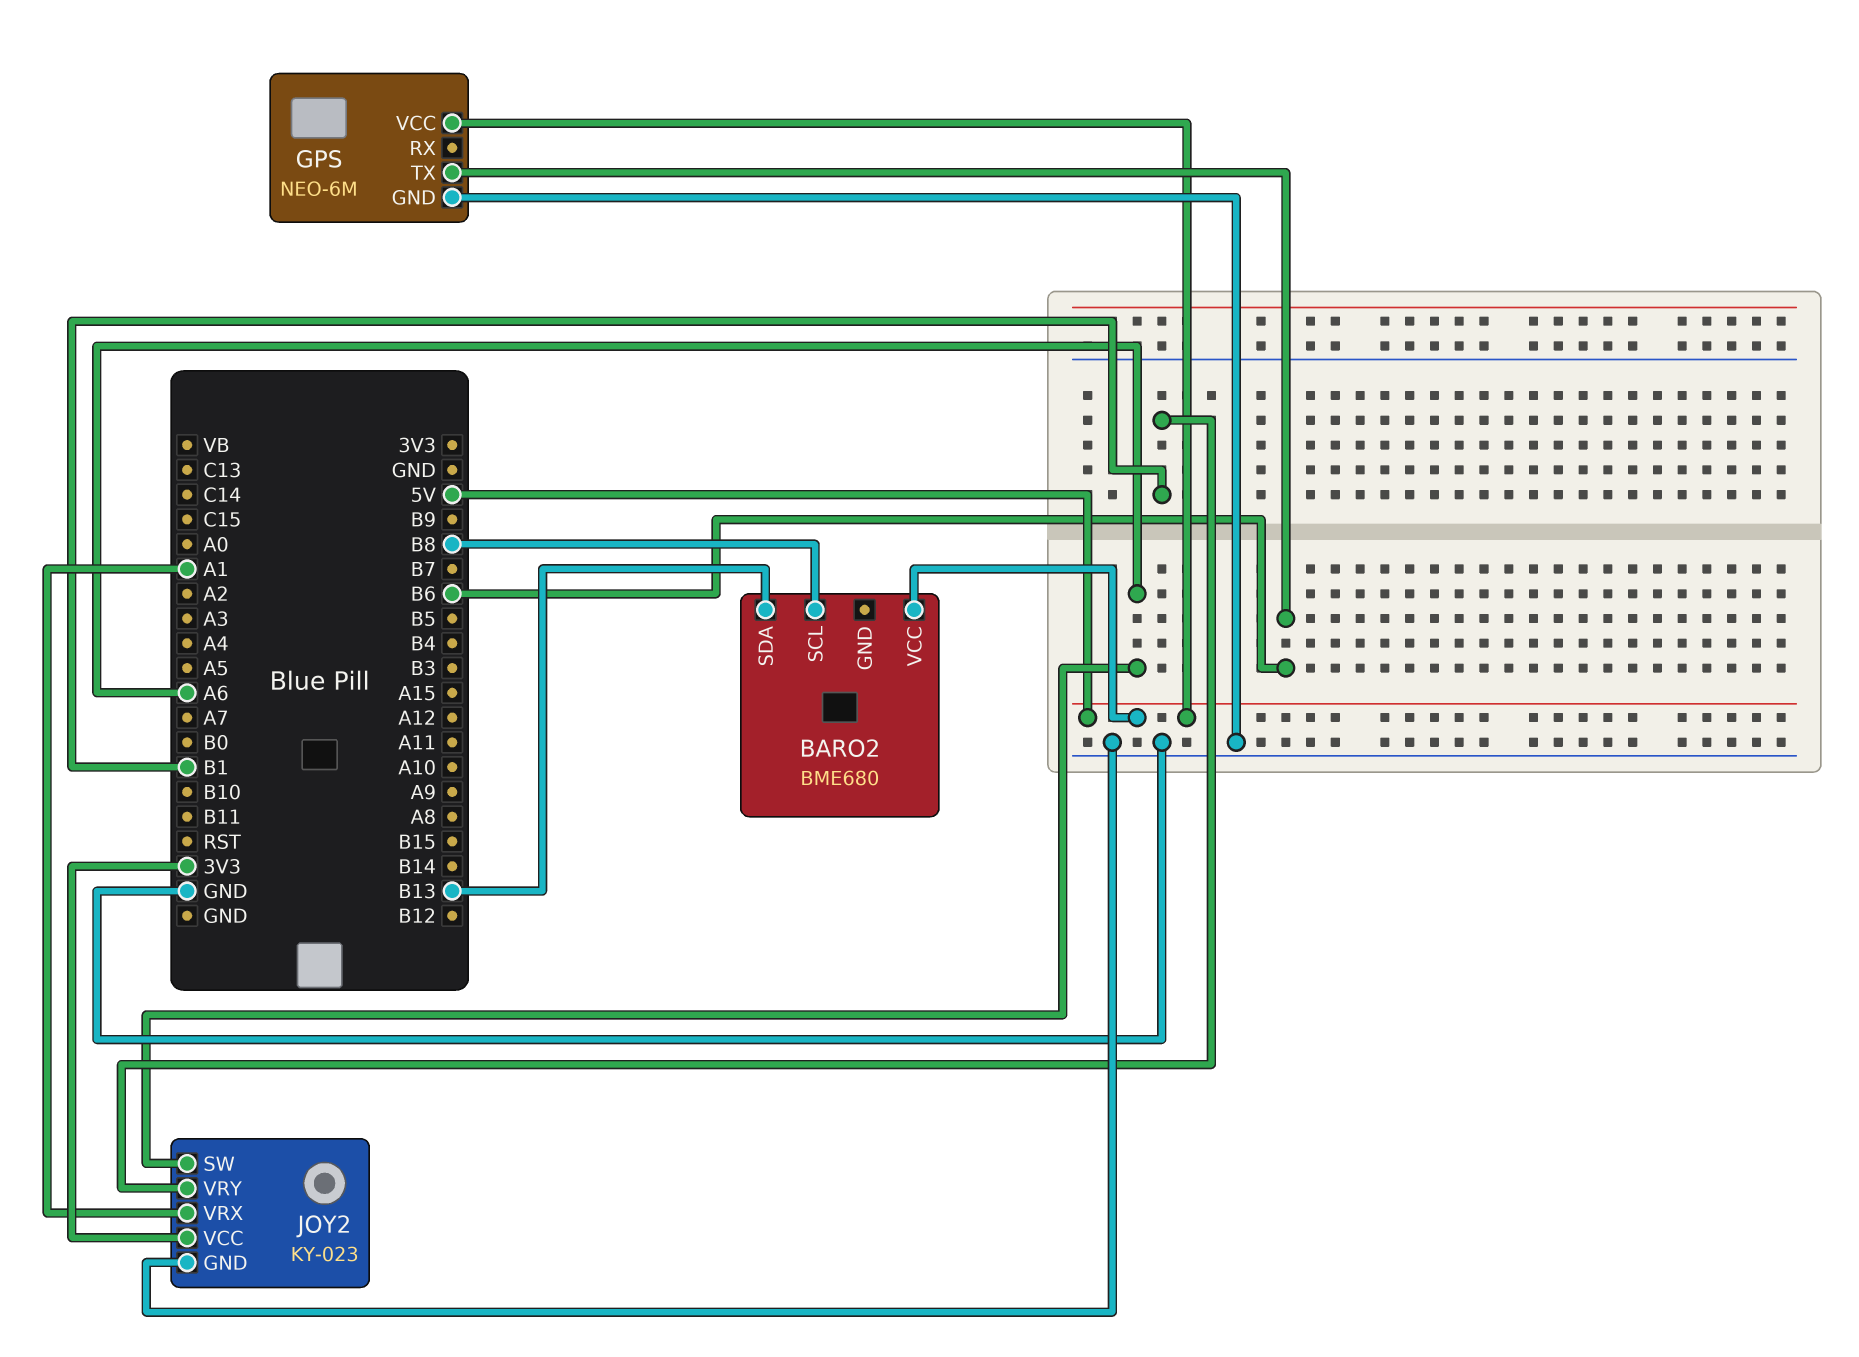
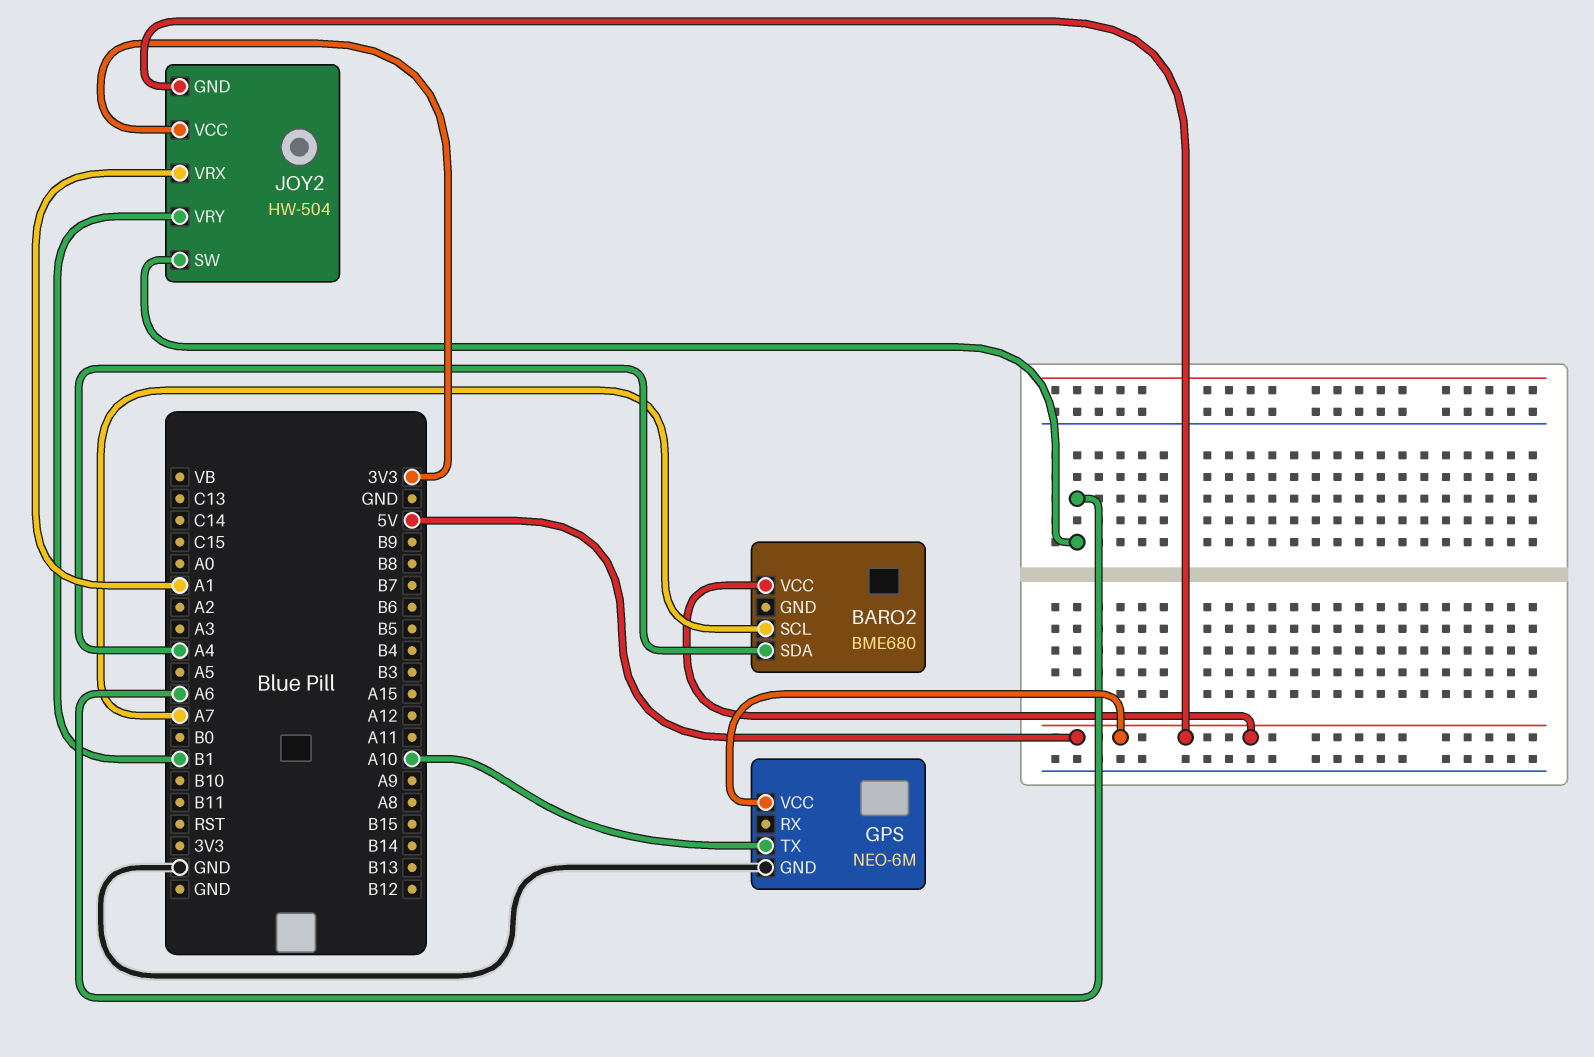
BARO2 pin SCL: B8 -> A7
BARO2 pin SDA: B13 -> A4
GPS pin TX: B6 -> A10
JOY2: KY-023 -> HW-504
JOY2 pin GND: GND -> 5V

